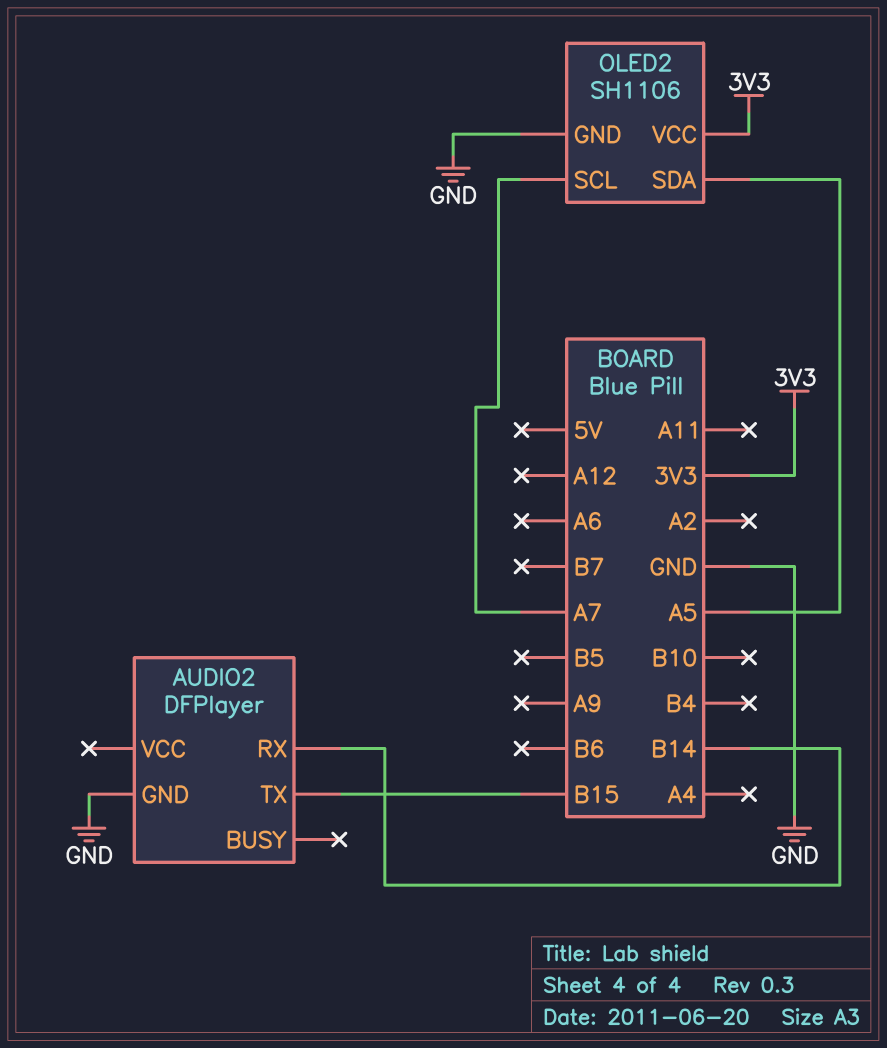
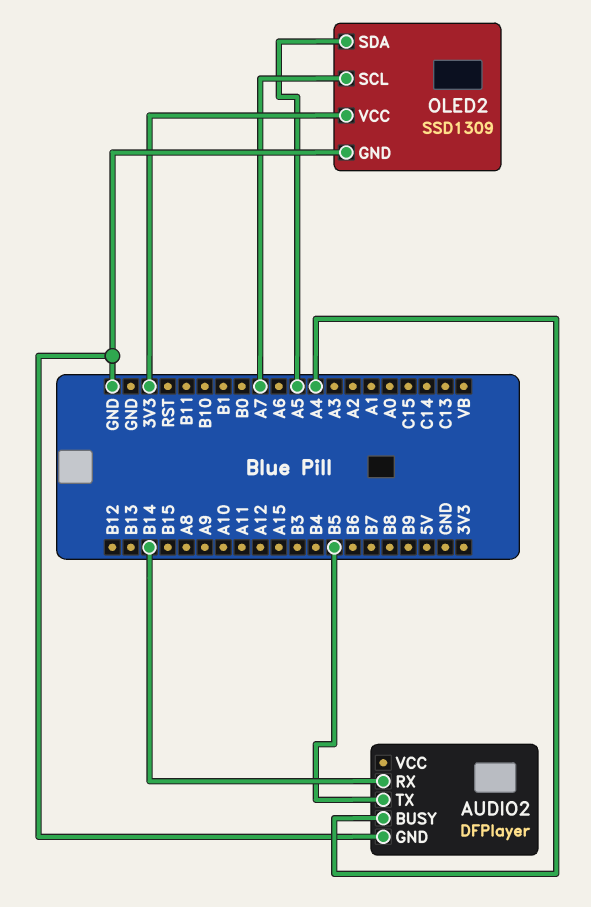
AUDIO2 pin BUSY: none -> A4
AUDIO2 pin TX: B15 -> B5
OLED2: SH1106 -> SSD1309

